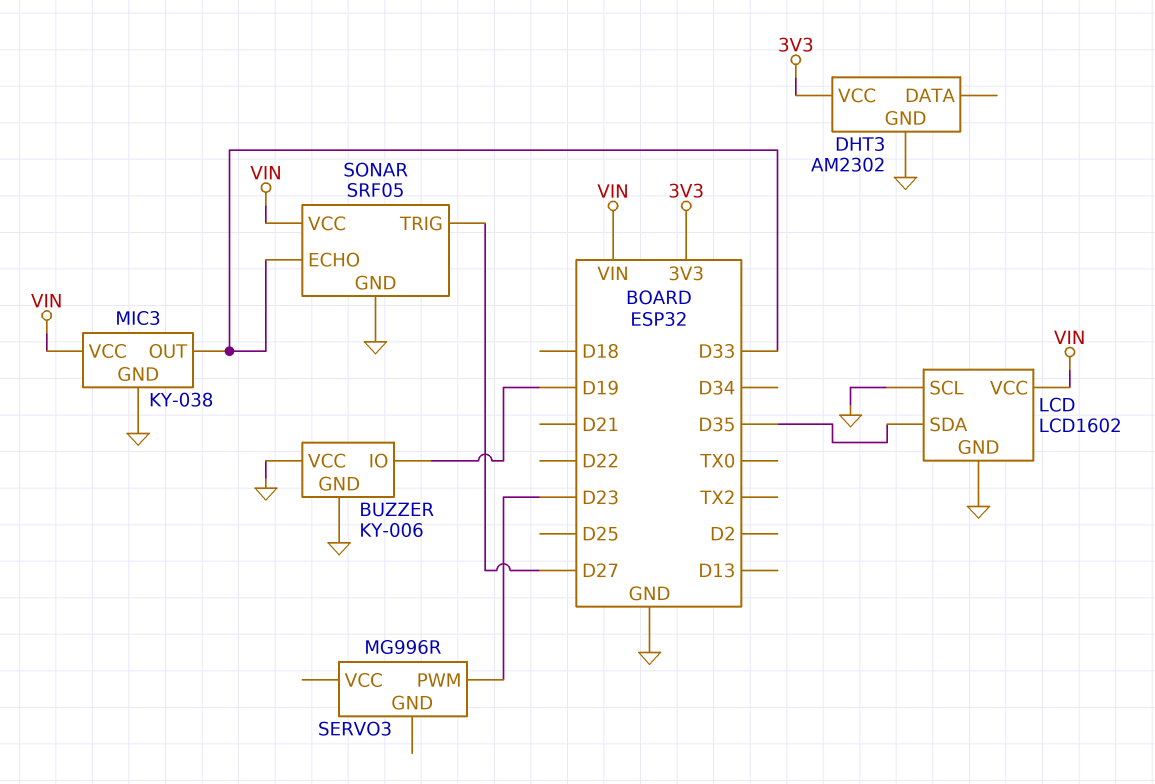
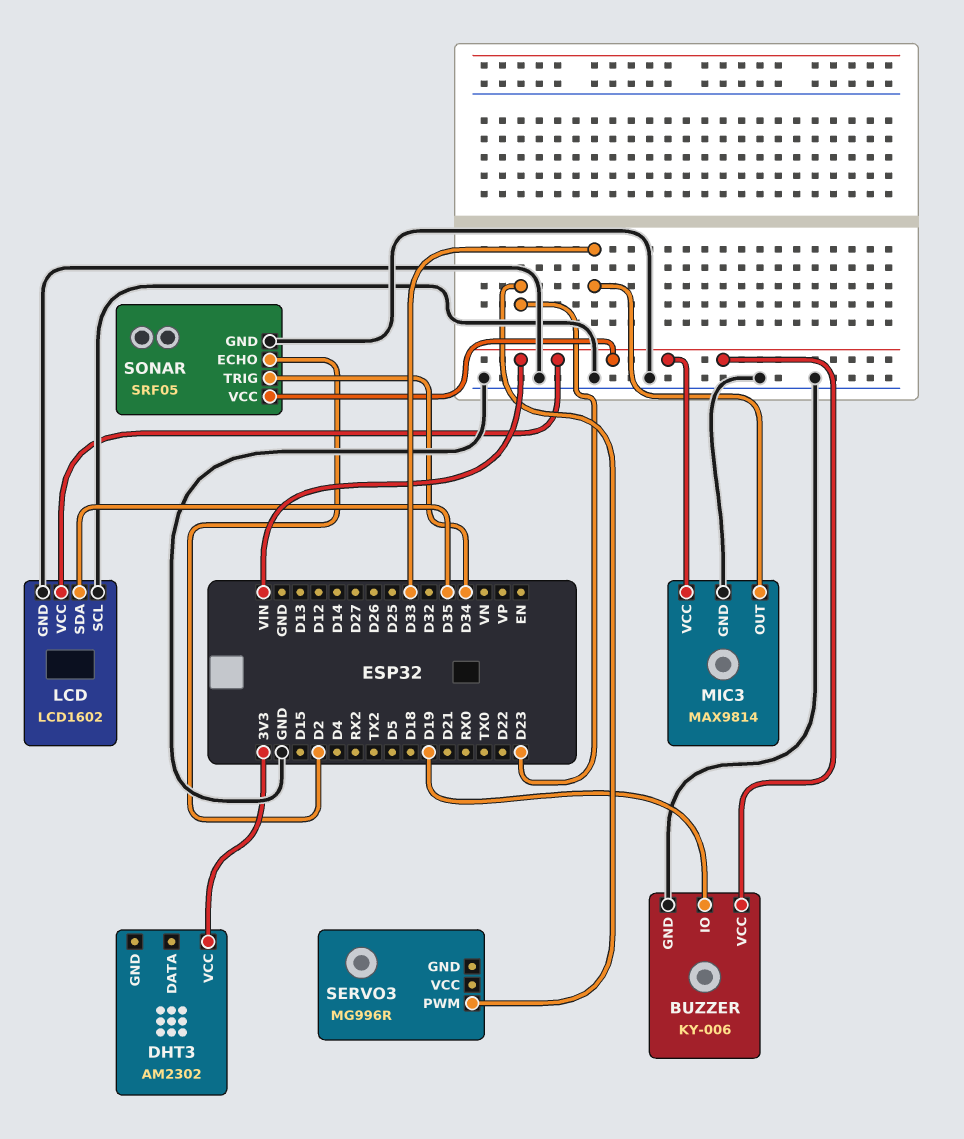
BUZZER pin VCC: GND -> VIN
DHT3 pin GND: GND -> none
MIC3: KY-038 -> MAX9814
SONAR pin ECHO: D33 -> D2
SONAR pin TRIG: D27 -> D34

